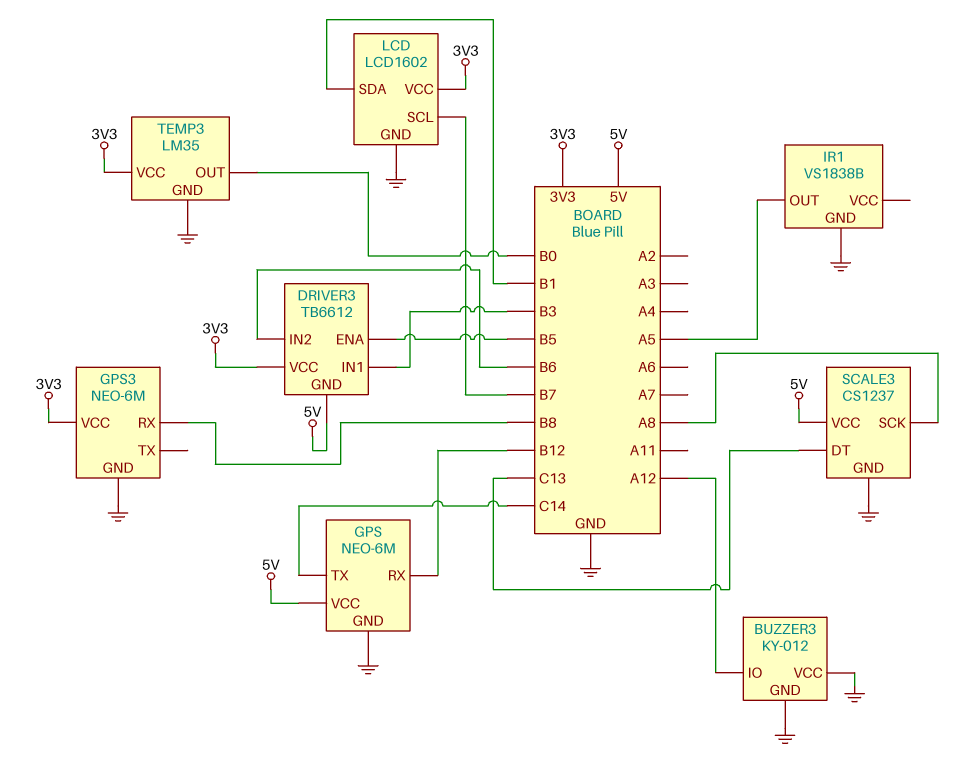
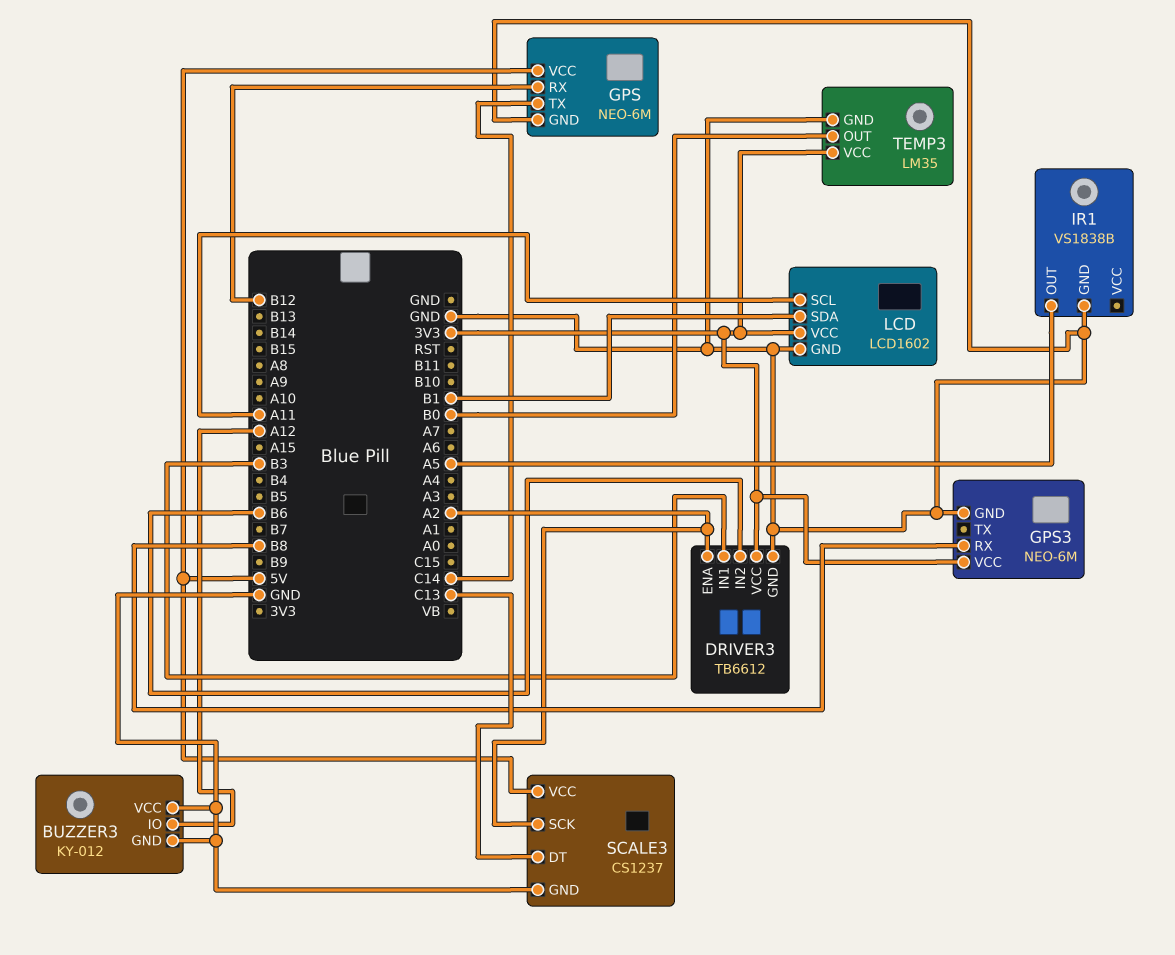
DRIVER3 pin ENA: B5 -> A2
DRIVER3 pin GND: 5V -> GND
LCD pin SCL: B7 -> A11
SCALE3 pin SCK: A8 -> A2

